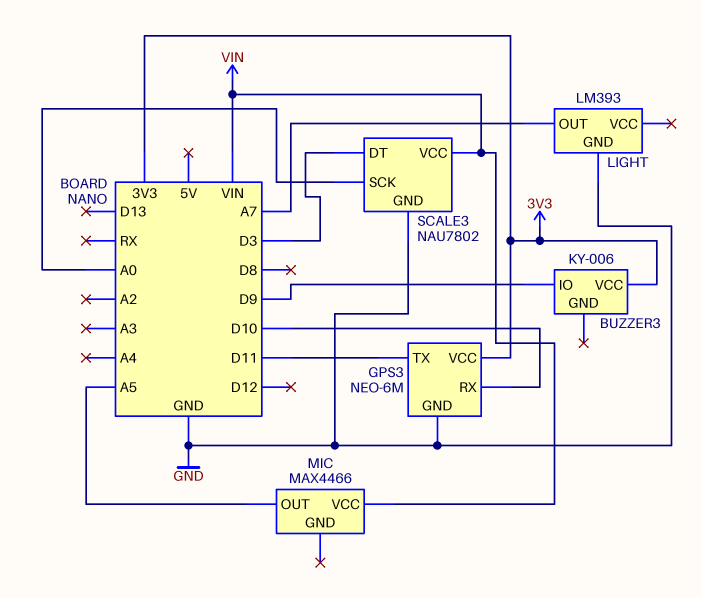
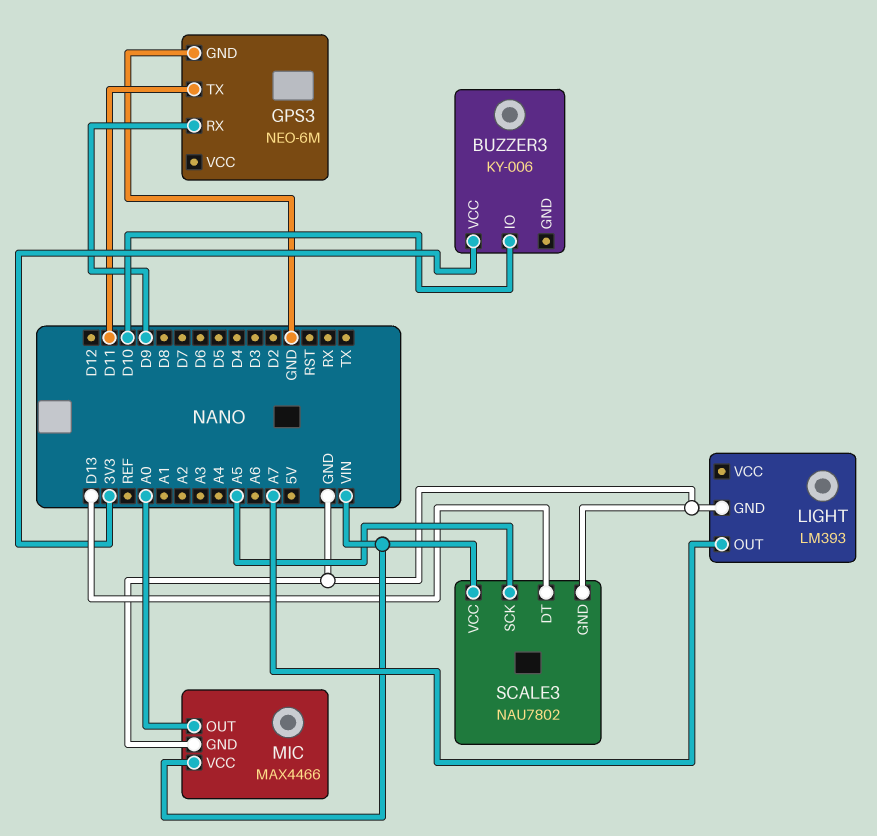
BUZZER3 pin IO: D9 -> D10
GPS3 pin RX: D10 -> D9
GPS3 pin VCC: 3V3 -> none
MIC pin GND: none -> GND
MIC pin OUT: A5 -> A0
SCALE3 pin DT: D3 -> D13
SCALE3 pin SCK: A0 -> A5

